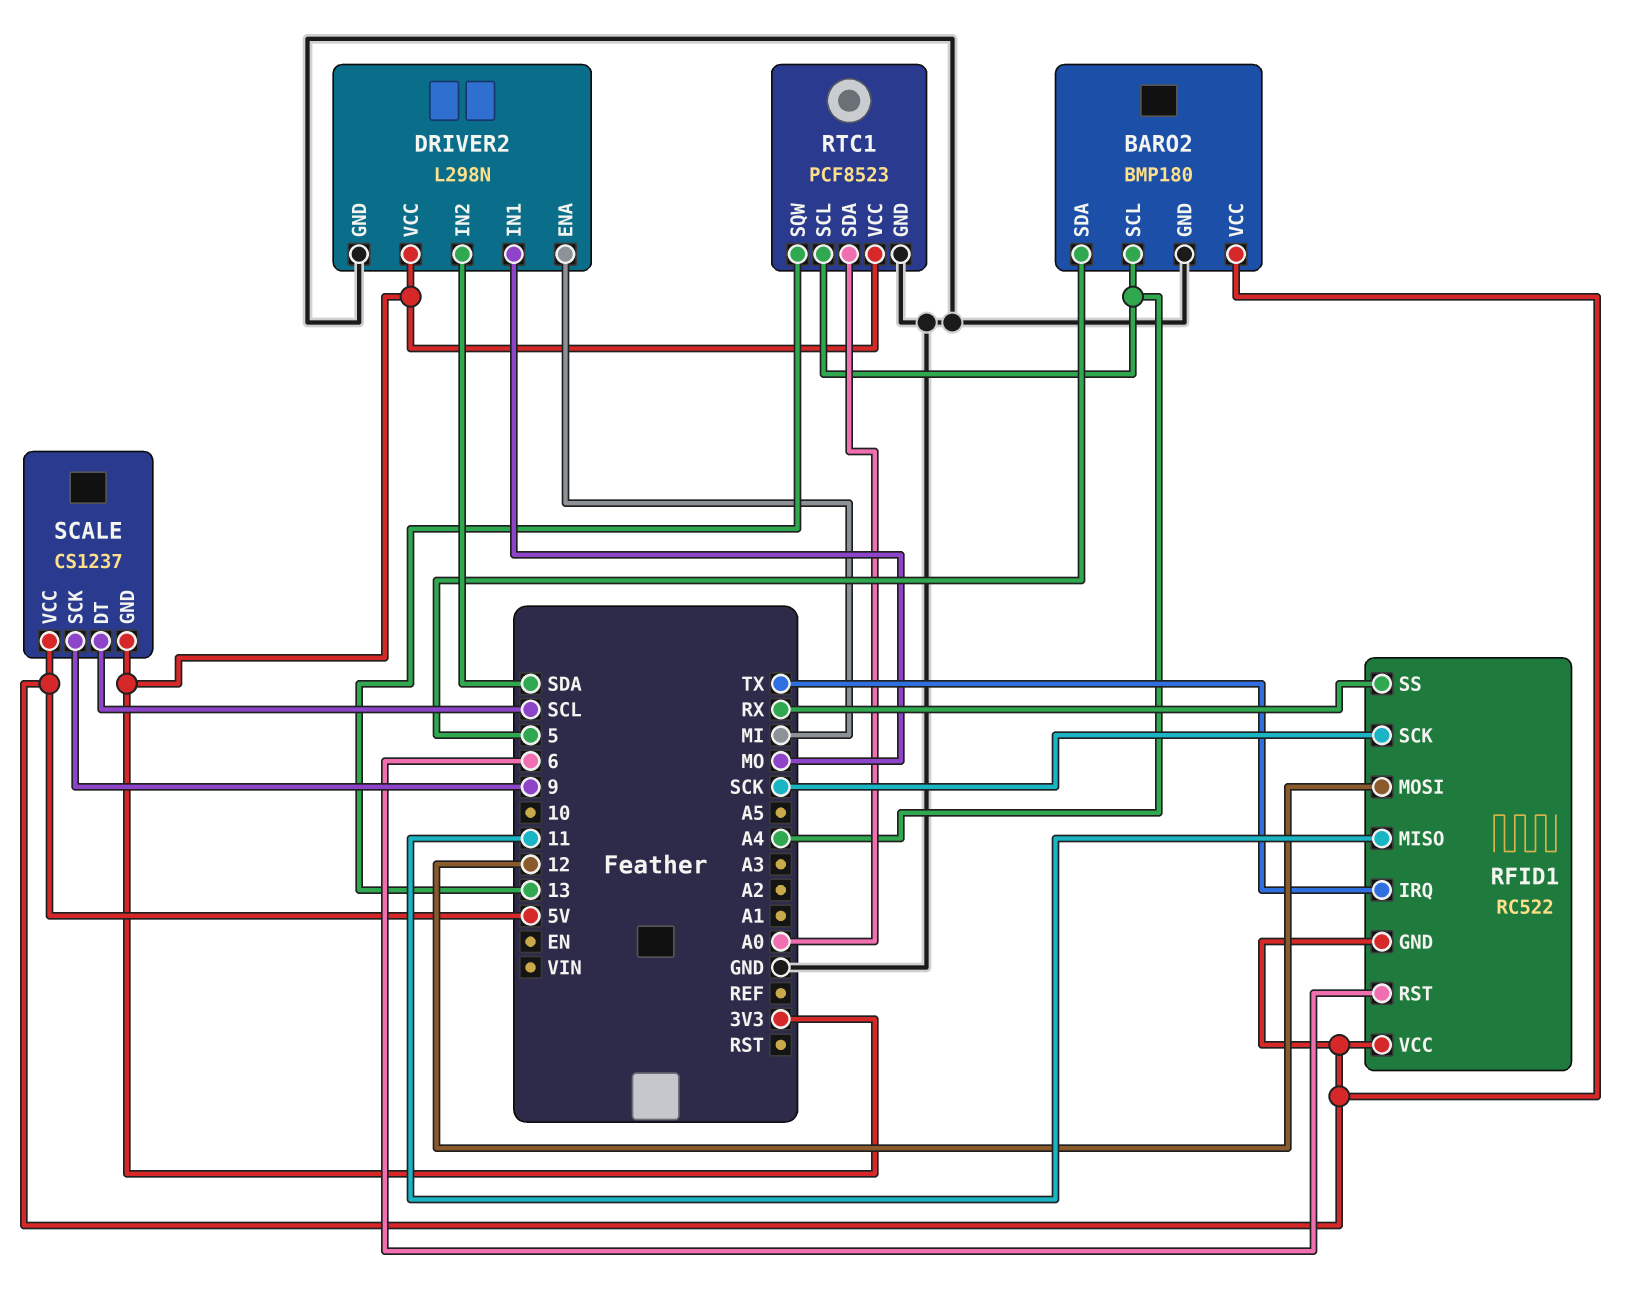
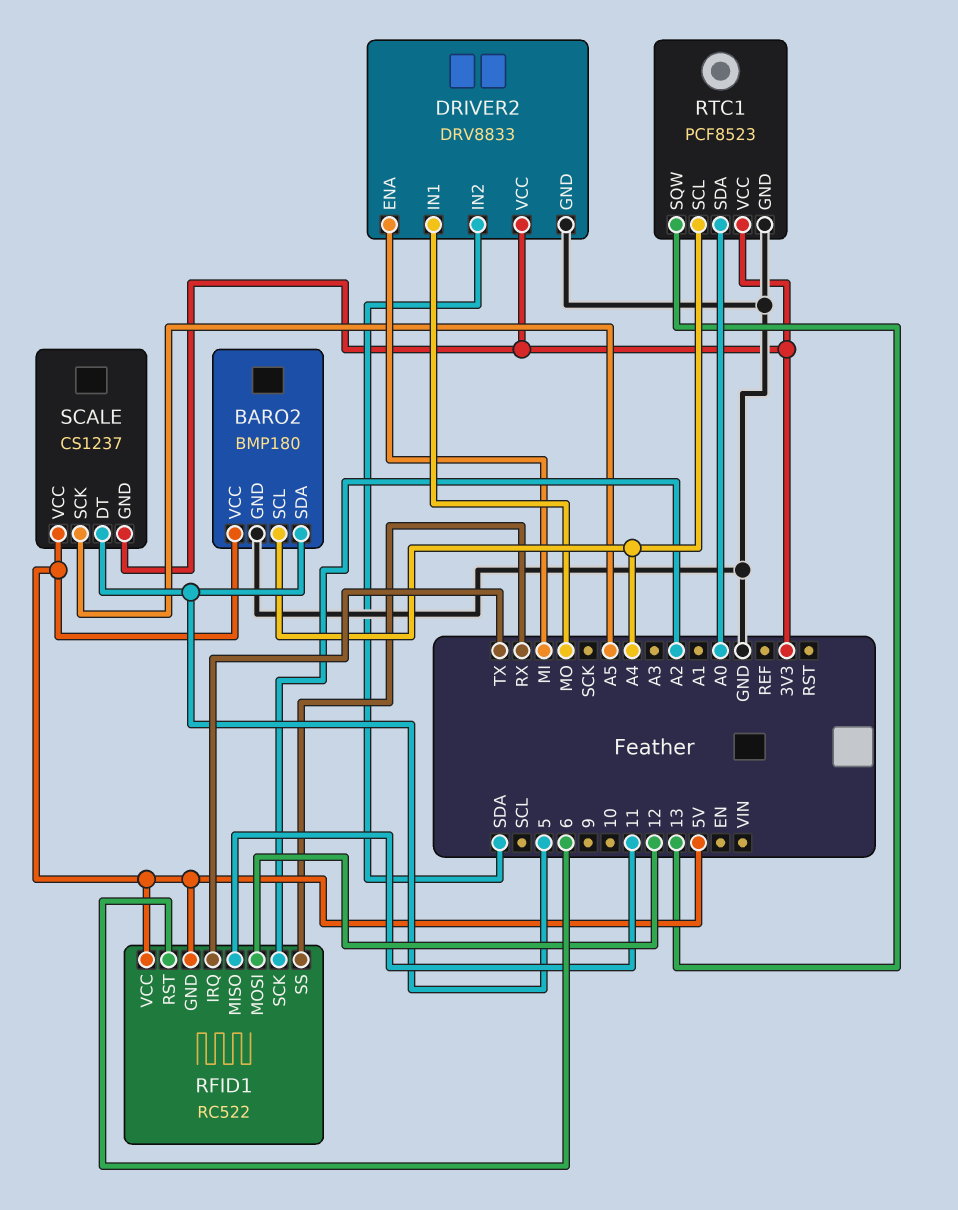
DRIVER2: L298N -> DRV8833
RFID1 pin SCK: SCK -> A2
SCALE pin DT: SCL -> 5
SCALE pin SCK: 9 -> A5

